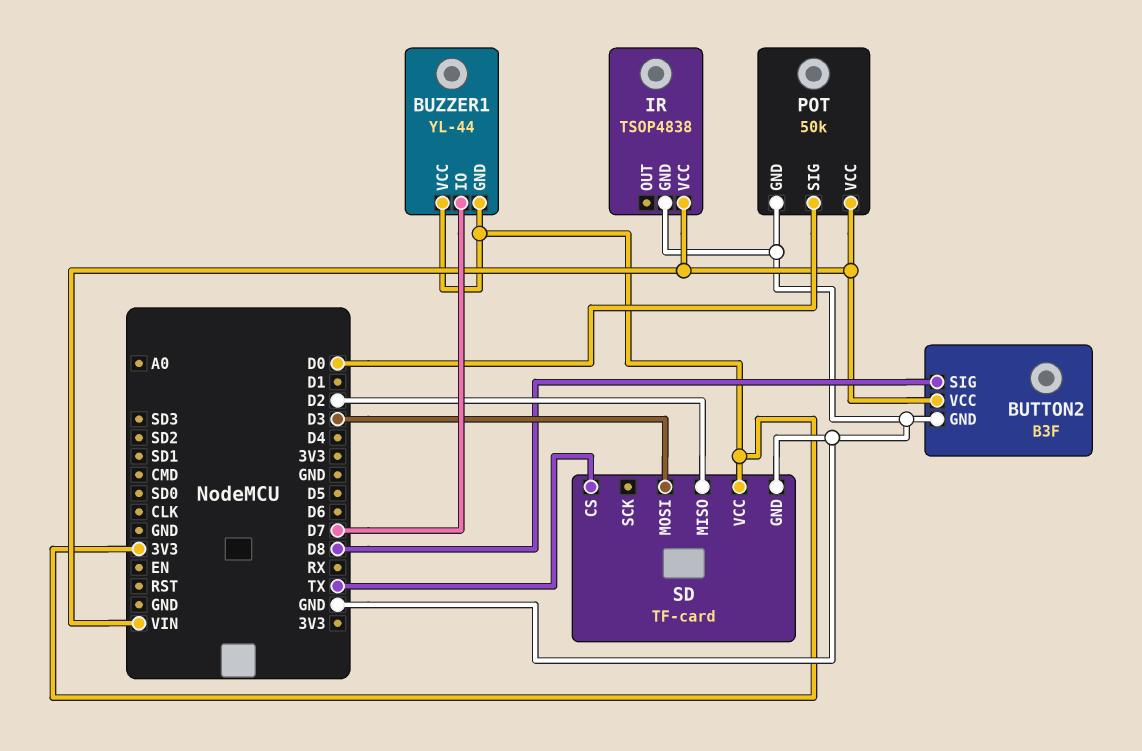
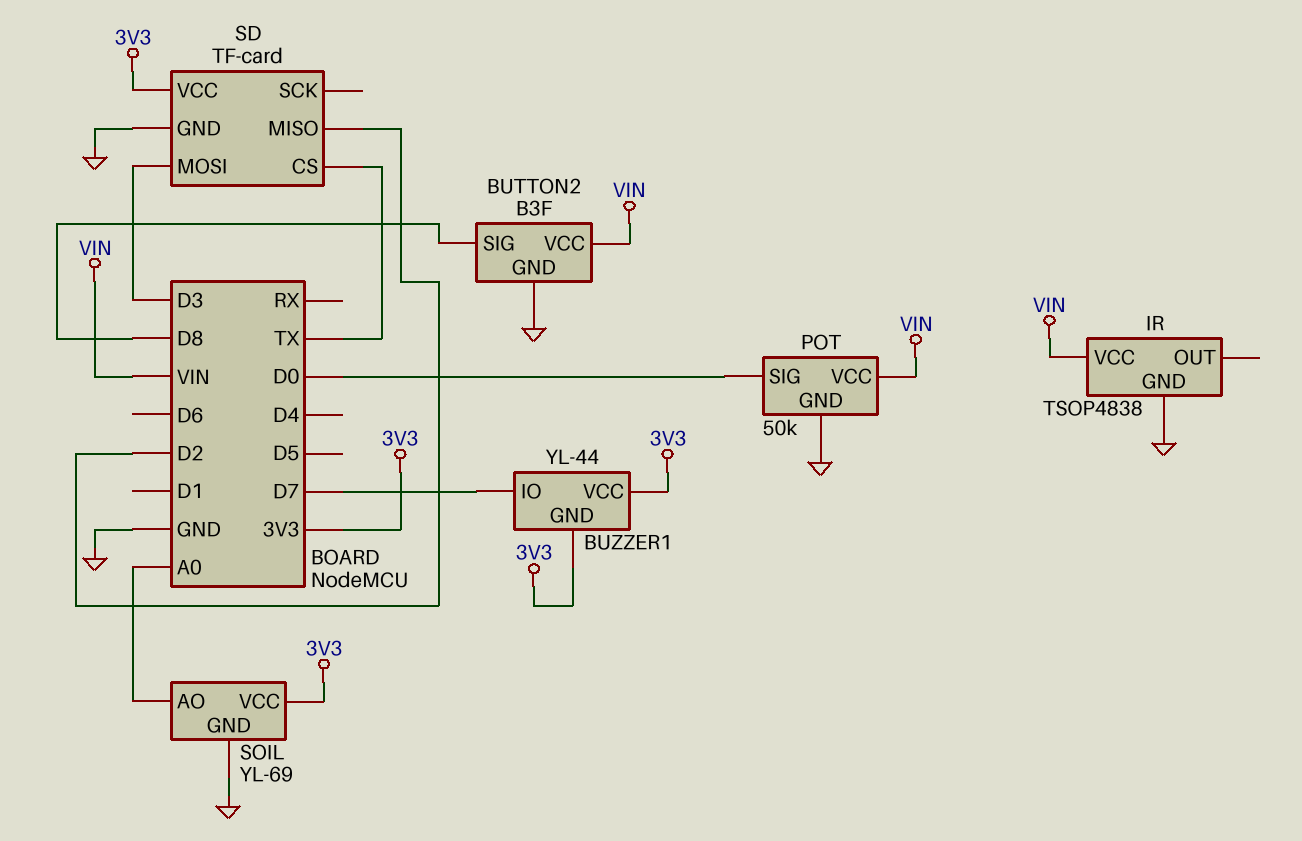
SOIL: none -> YL-69
SOIL pin AO: none -> A0
SOIL pin GND: none -> GND
SOIL pin VCC: none -> 3V3

